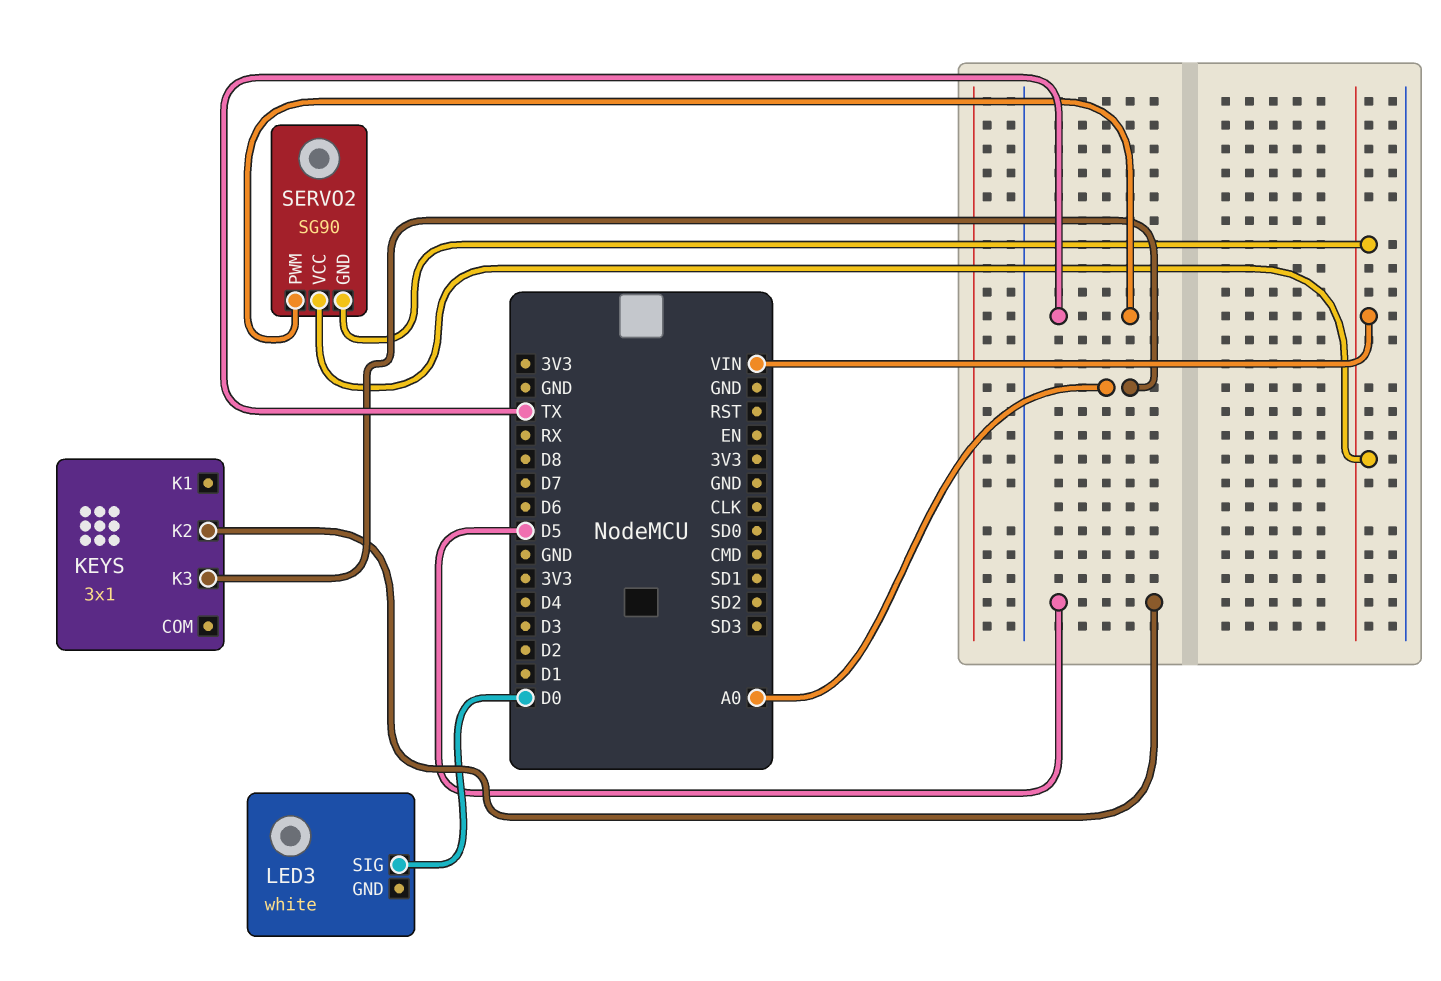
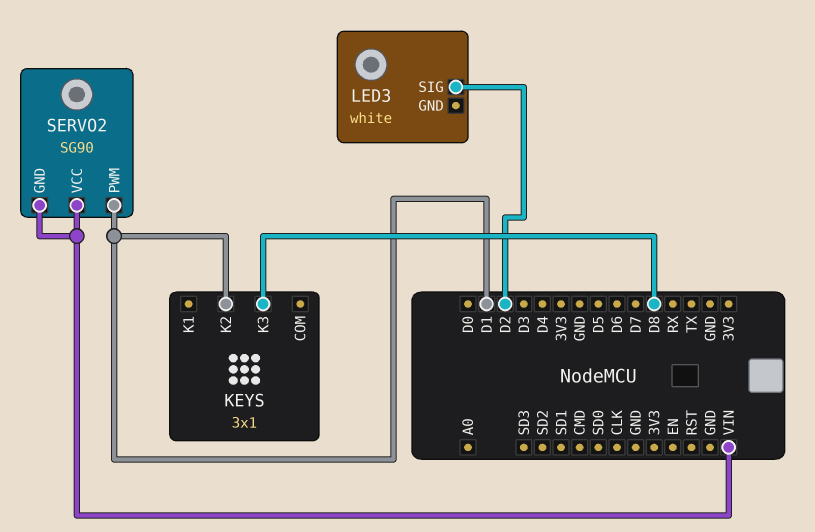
KEYS pin K2: D5 -> D1
KEYS pin K3: A0 -> D8
LED3 pin SIG: D0 -> D2
SERVO2 pin PWM: TX -> D1

